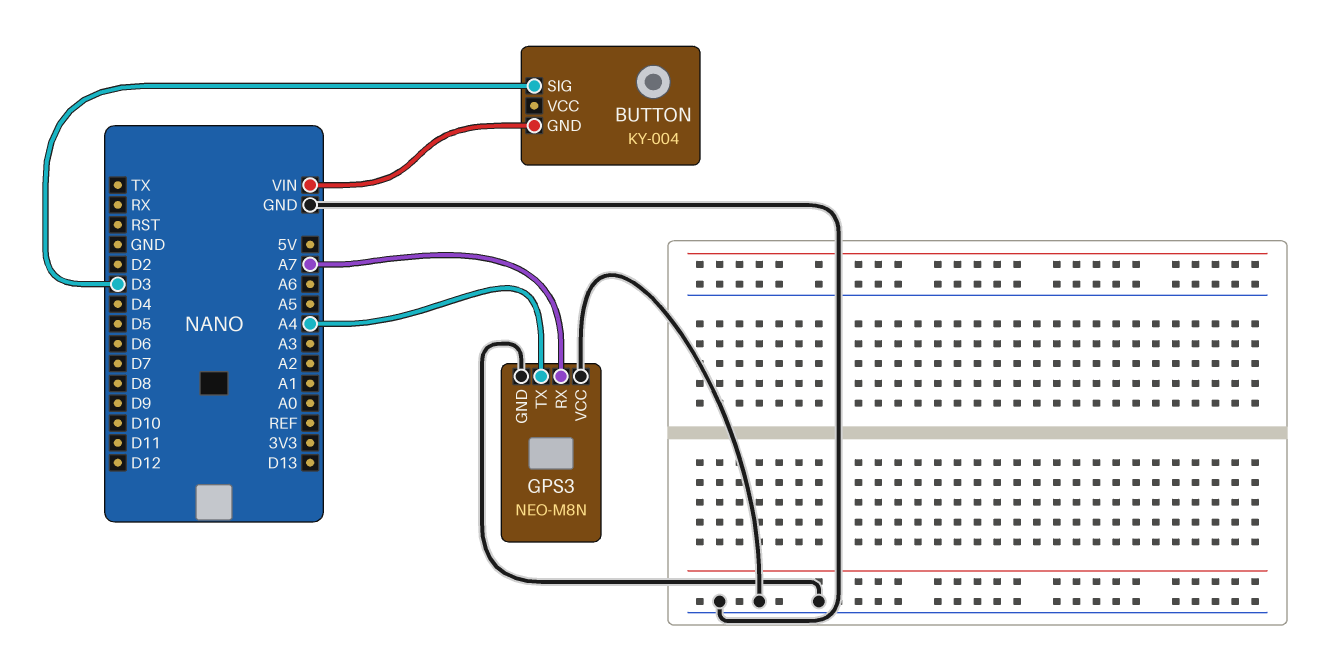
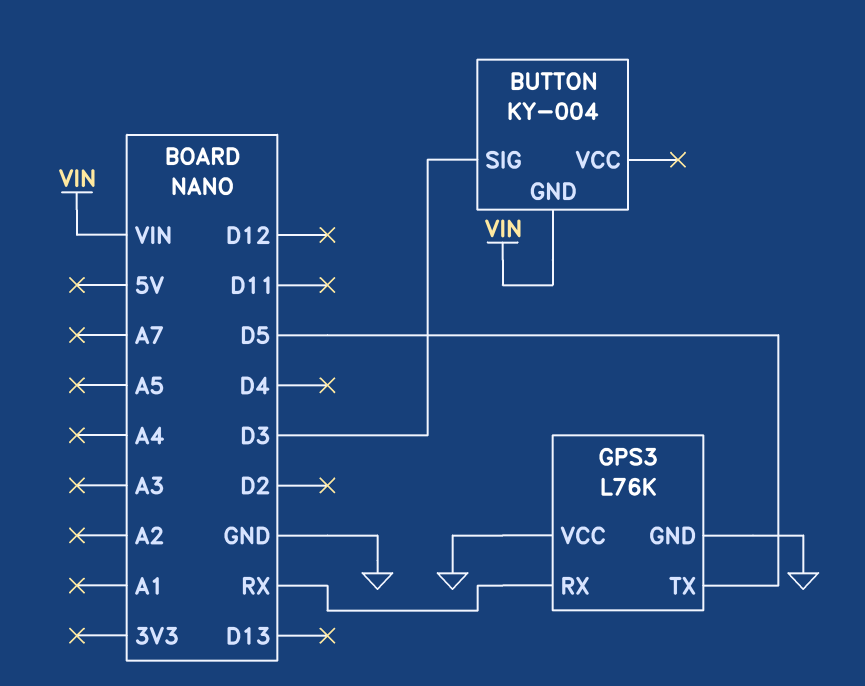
GPS3: NEO-M8N -> L76K
GPS3 pin RX: A7 -> RX
GPS3 pin TX: A4 -> D5

